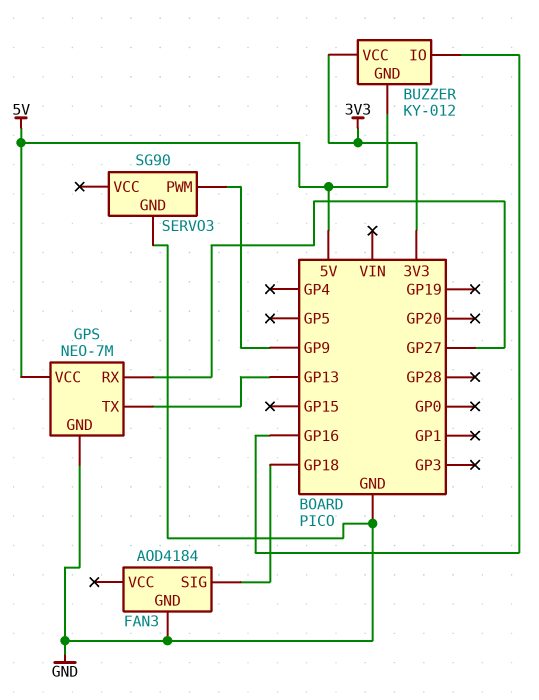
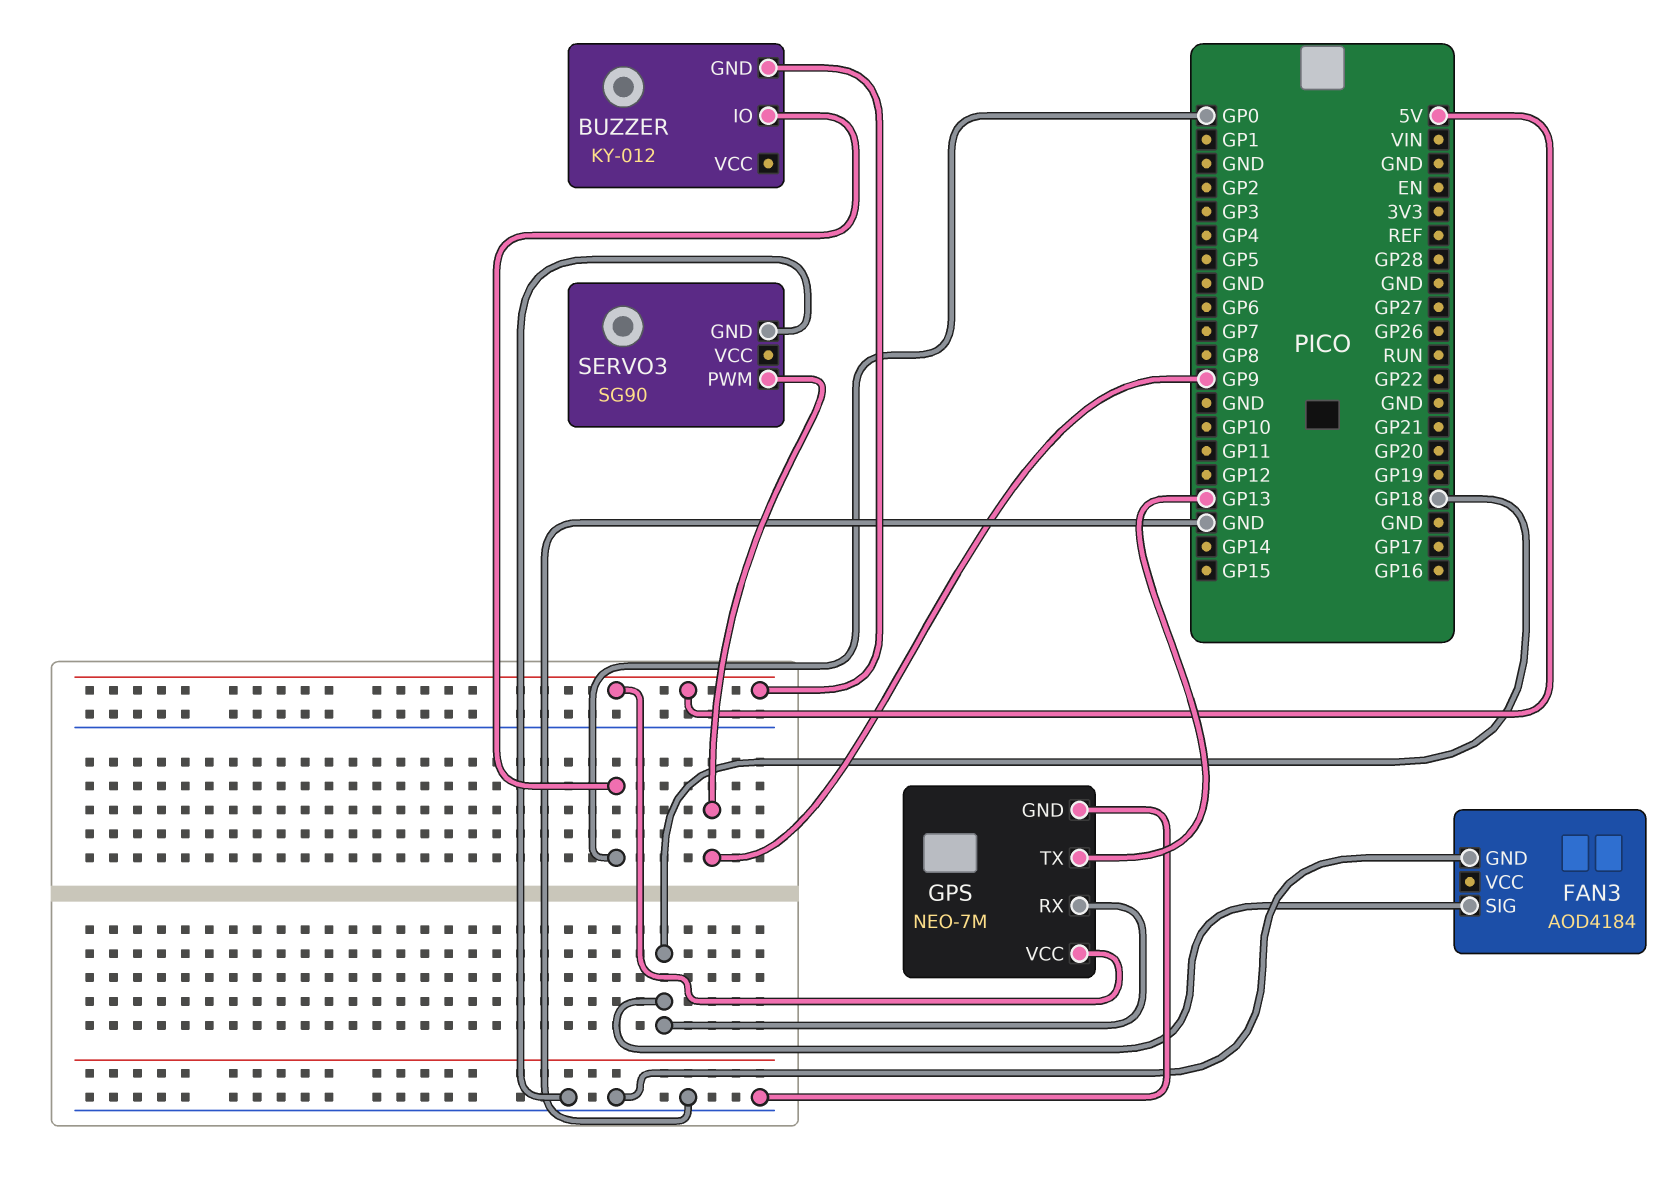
BUZZER pin IO: GP16 -> GP0
BUZZER pin VCC: 3V3 -> none
GPS pin RX: GP27 -> GP18

